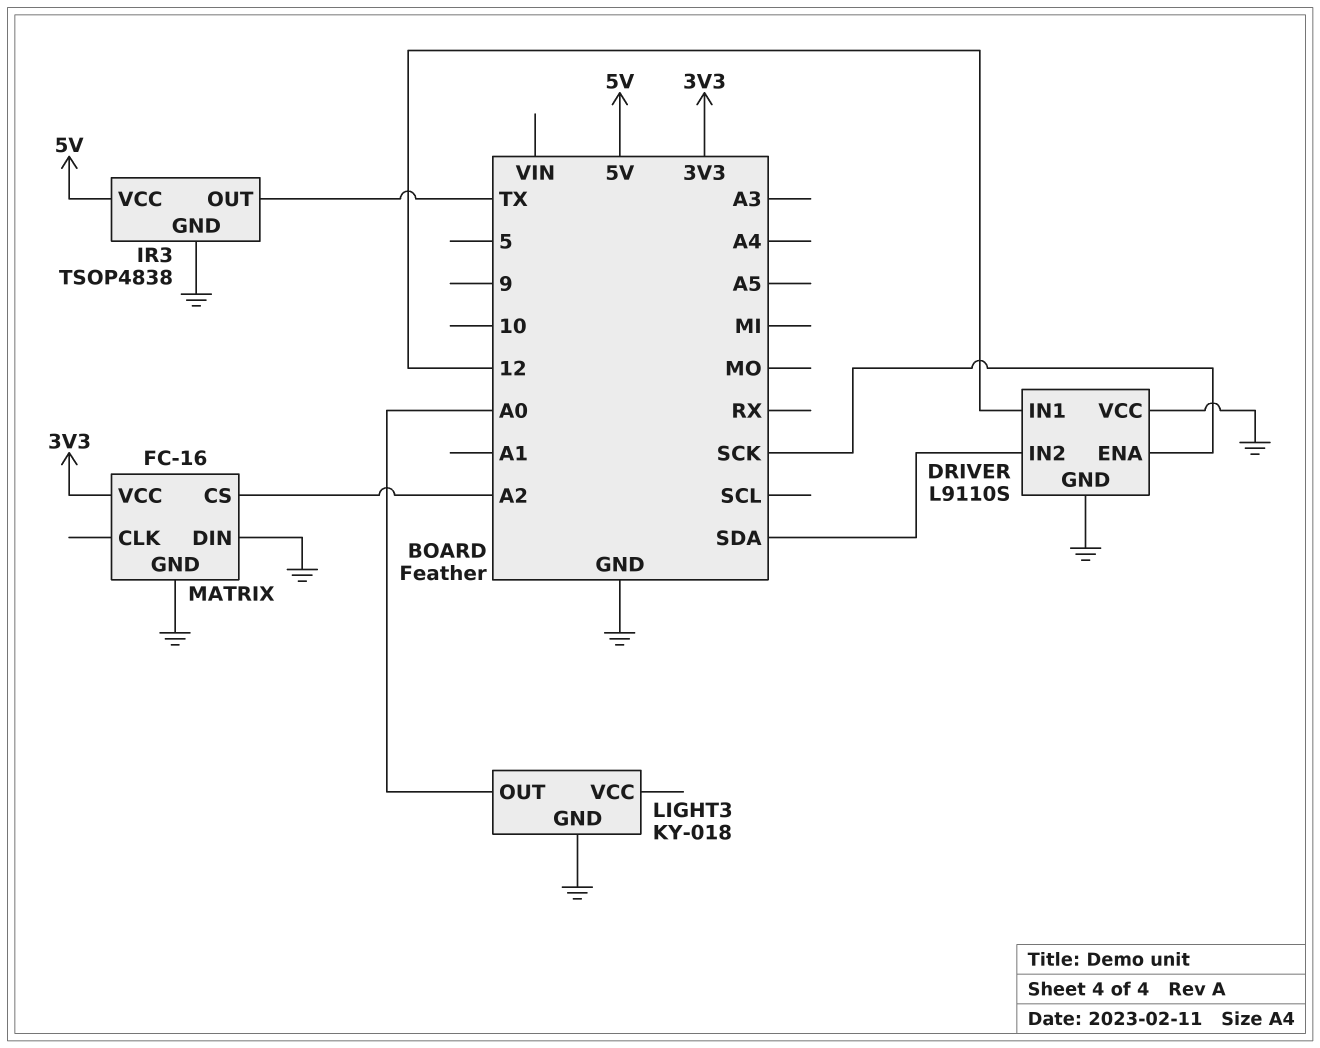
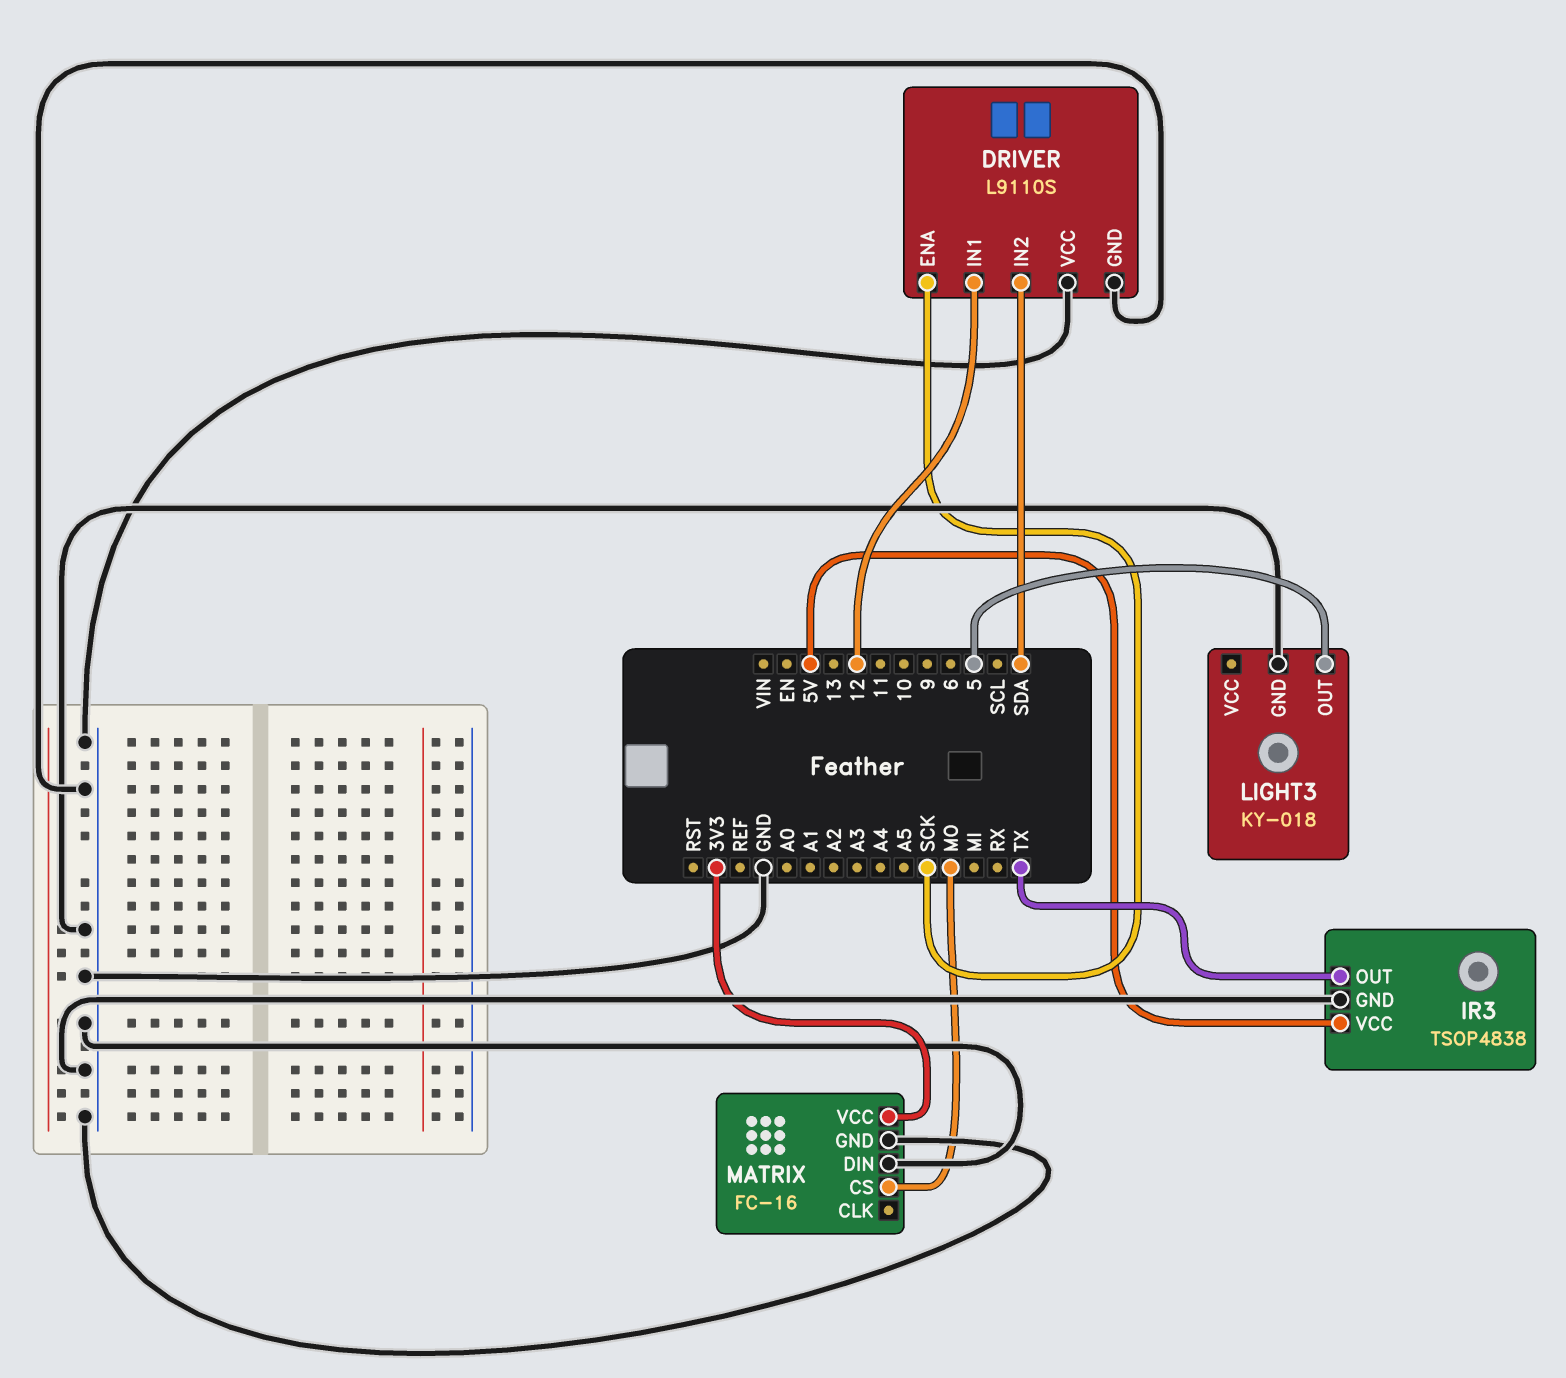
LIGHT3 pin OUT: A0 -> 5
MATRIX pin CS: A2 -> MO

